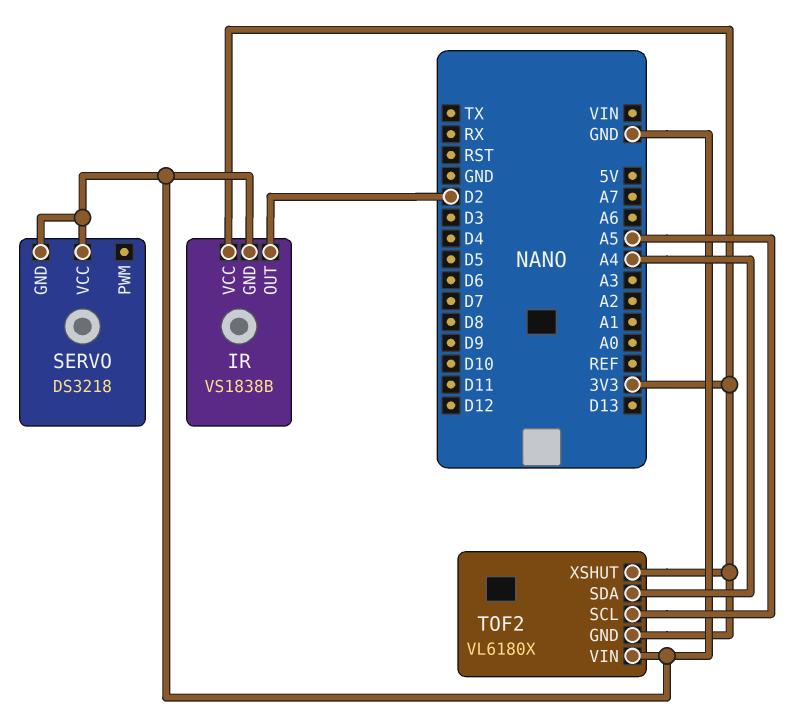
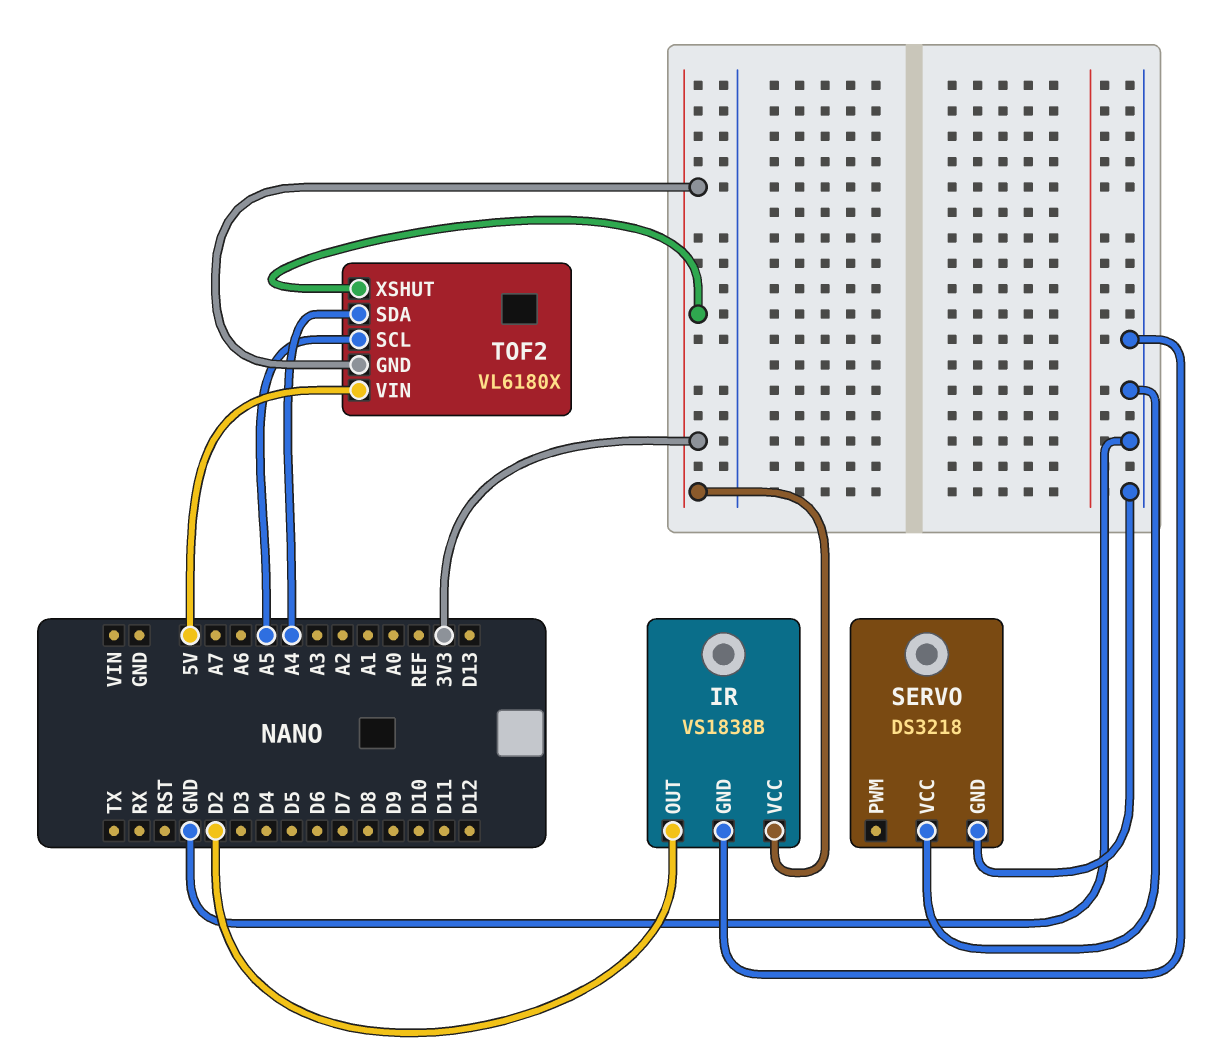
TOF2 pin VIN: GND -> 5V

